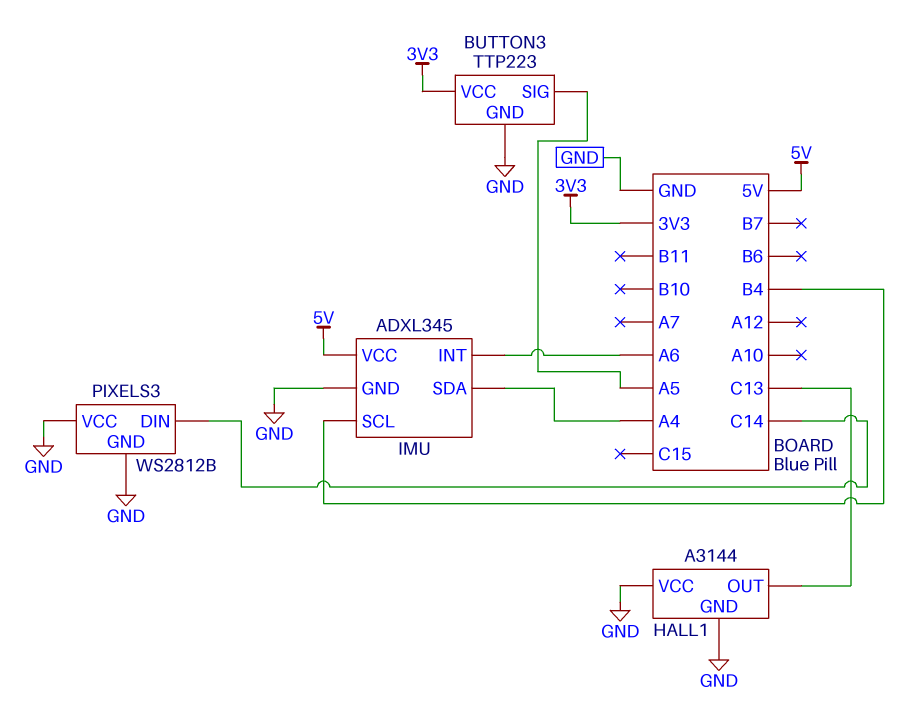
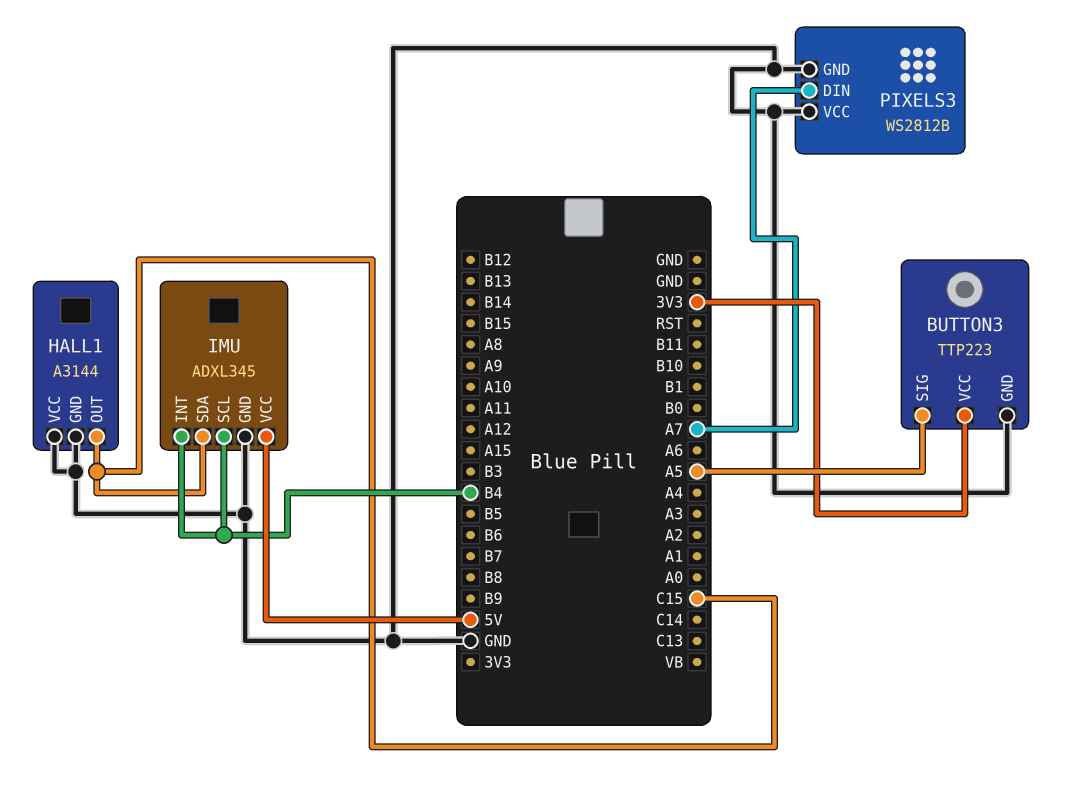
HALL1 pin OUT: C13 -> C15
IMU pin INT: A6 -> B4
IMU pin SDA: A4 -> C15
PIXELS3 pin DIN: C14 -> A7

